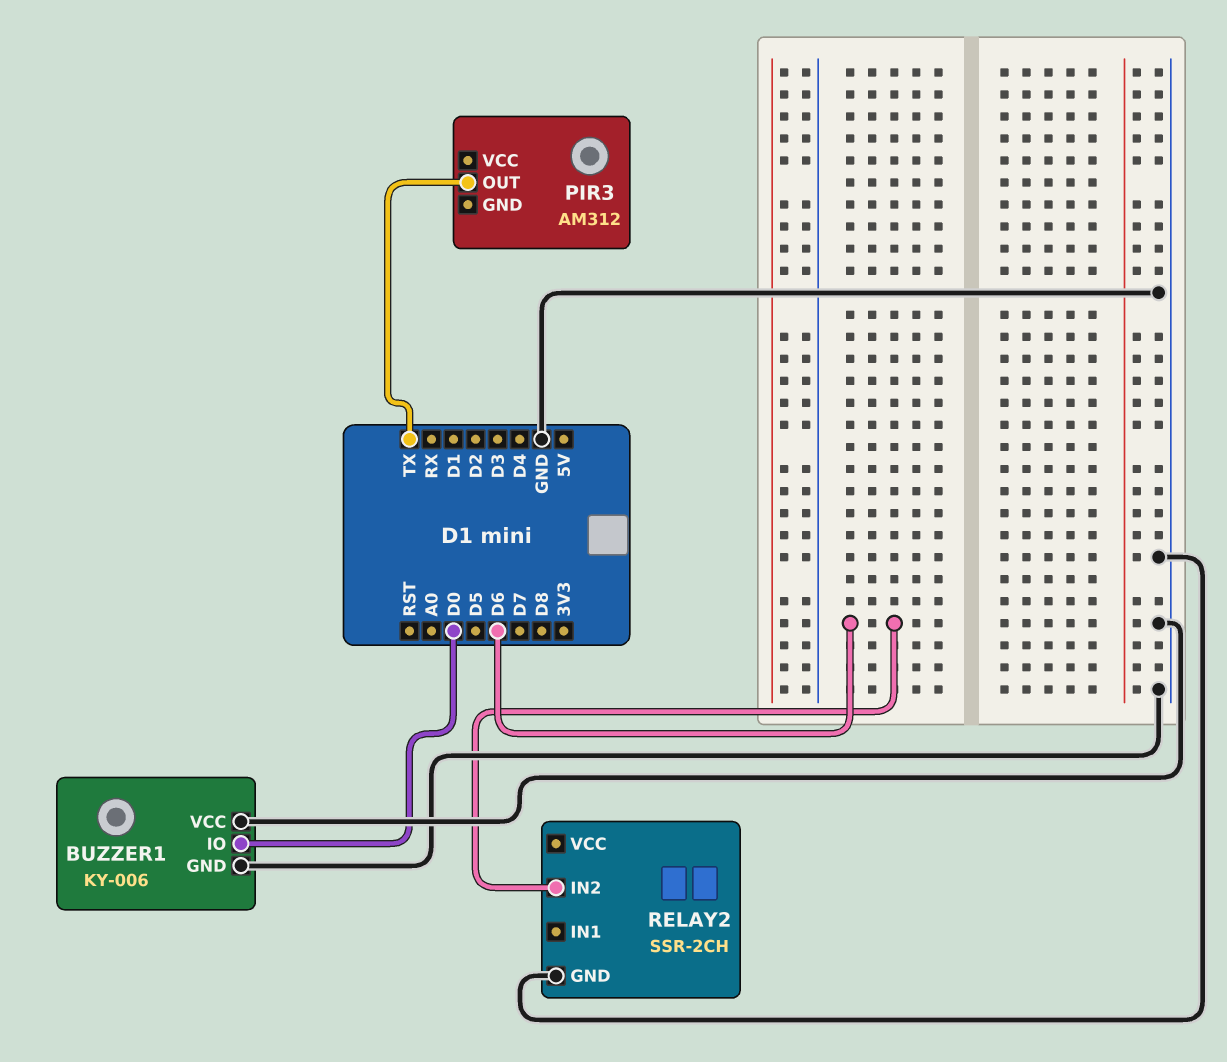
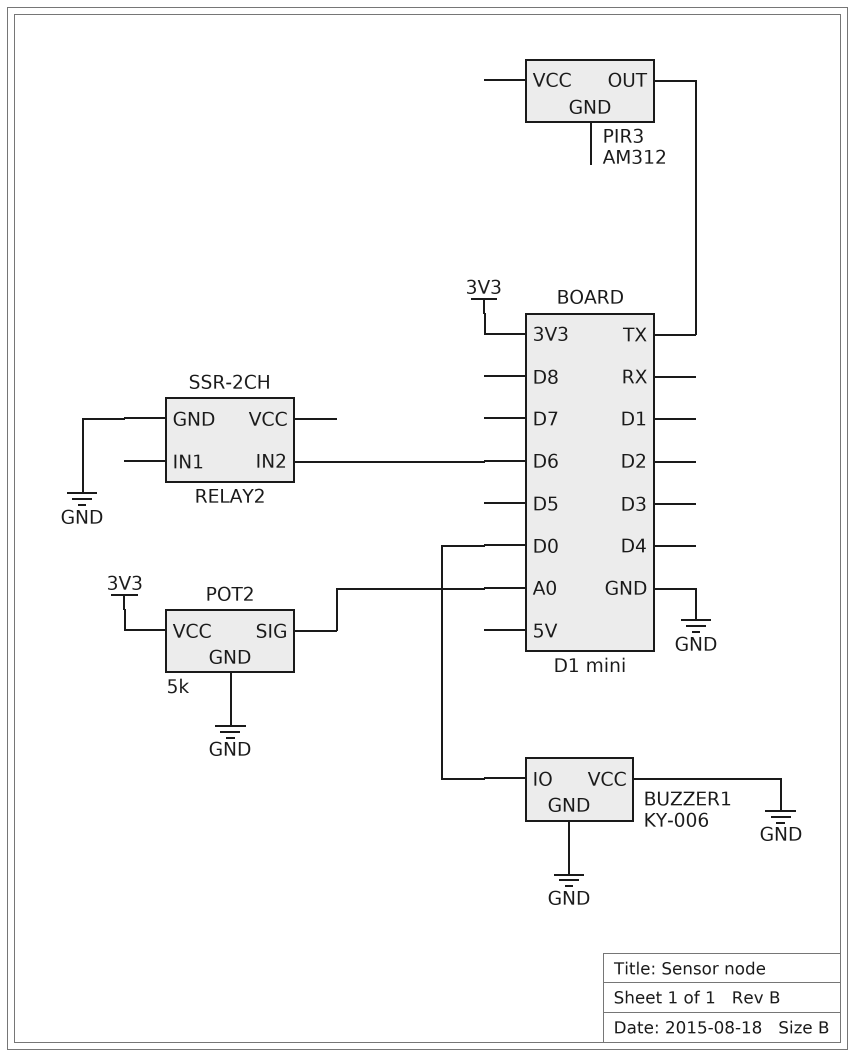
POT2: none -> 5k
POT2 pin GND: none -> GND
POT2 pin SIG: none -> A0
POT2 pin VCC: none -> 3V3

